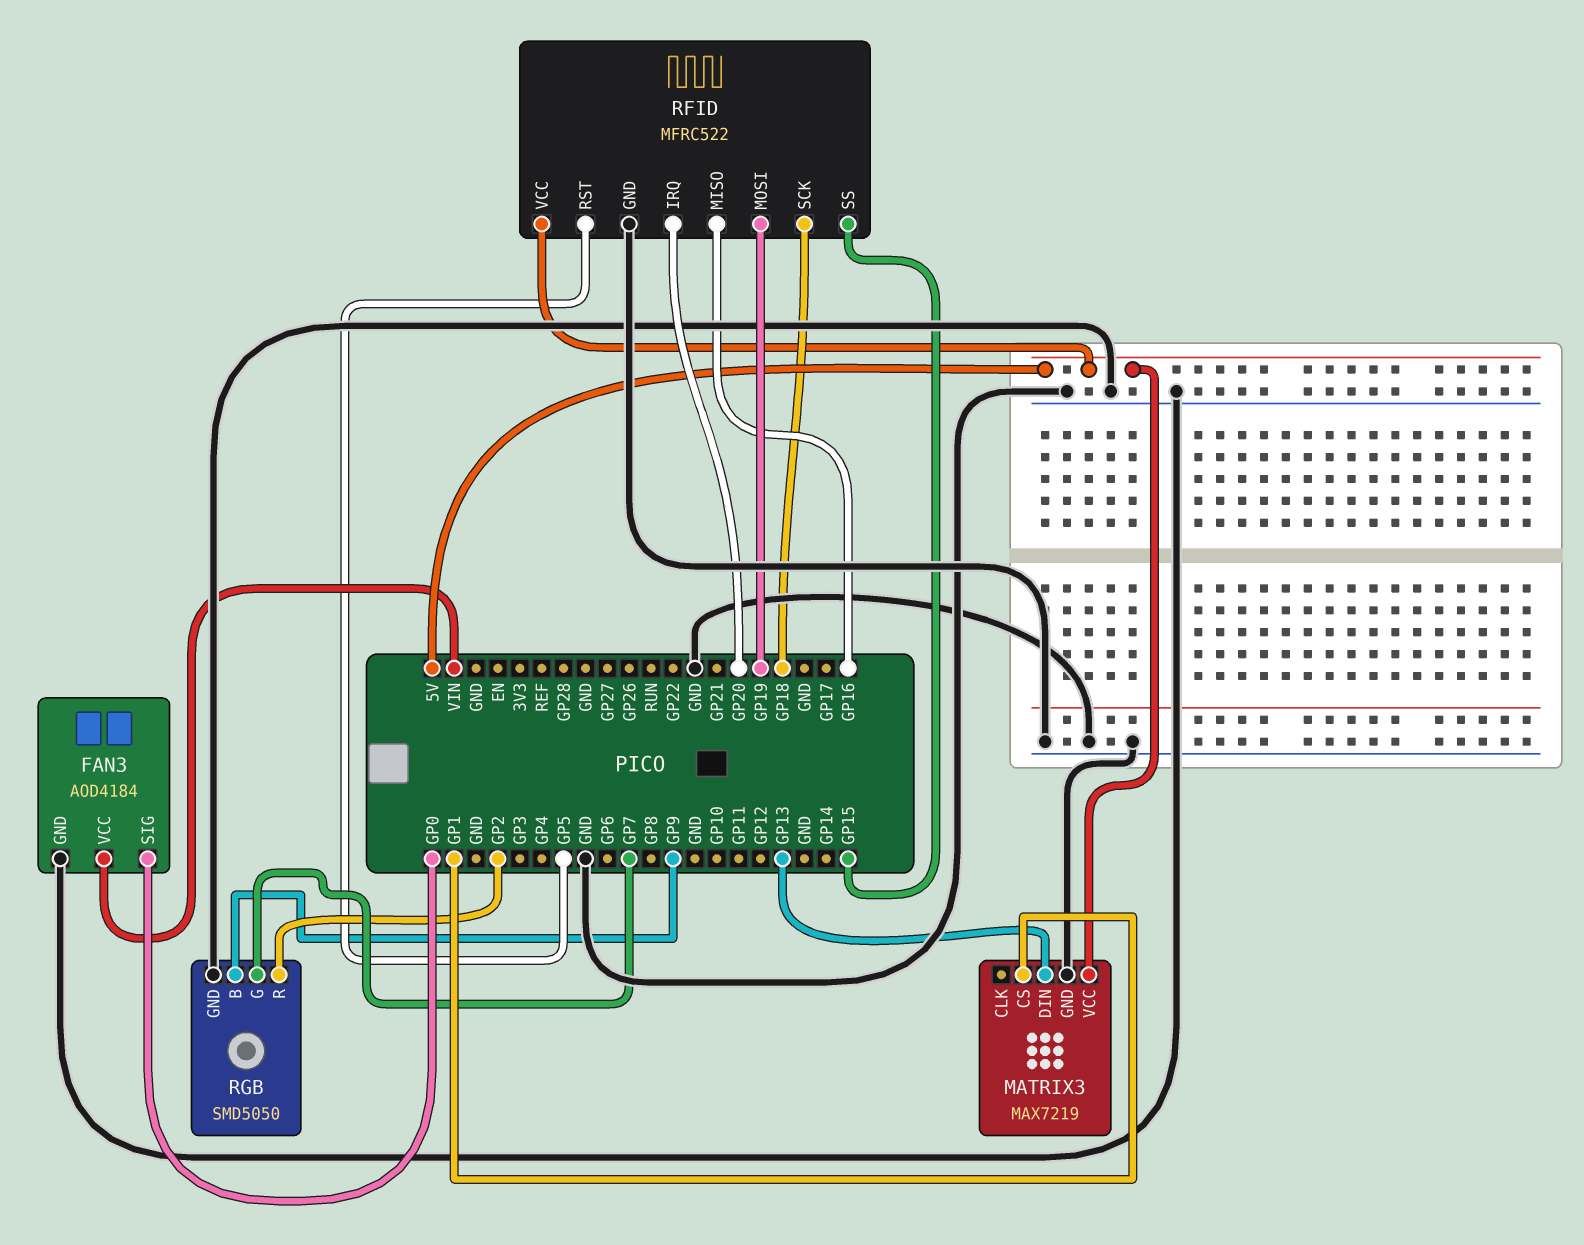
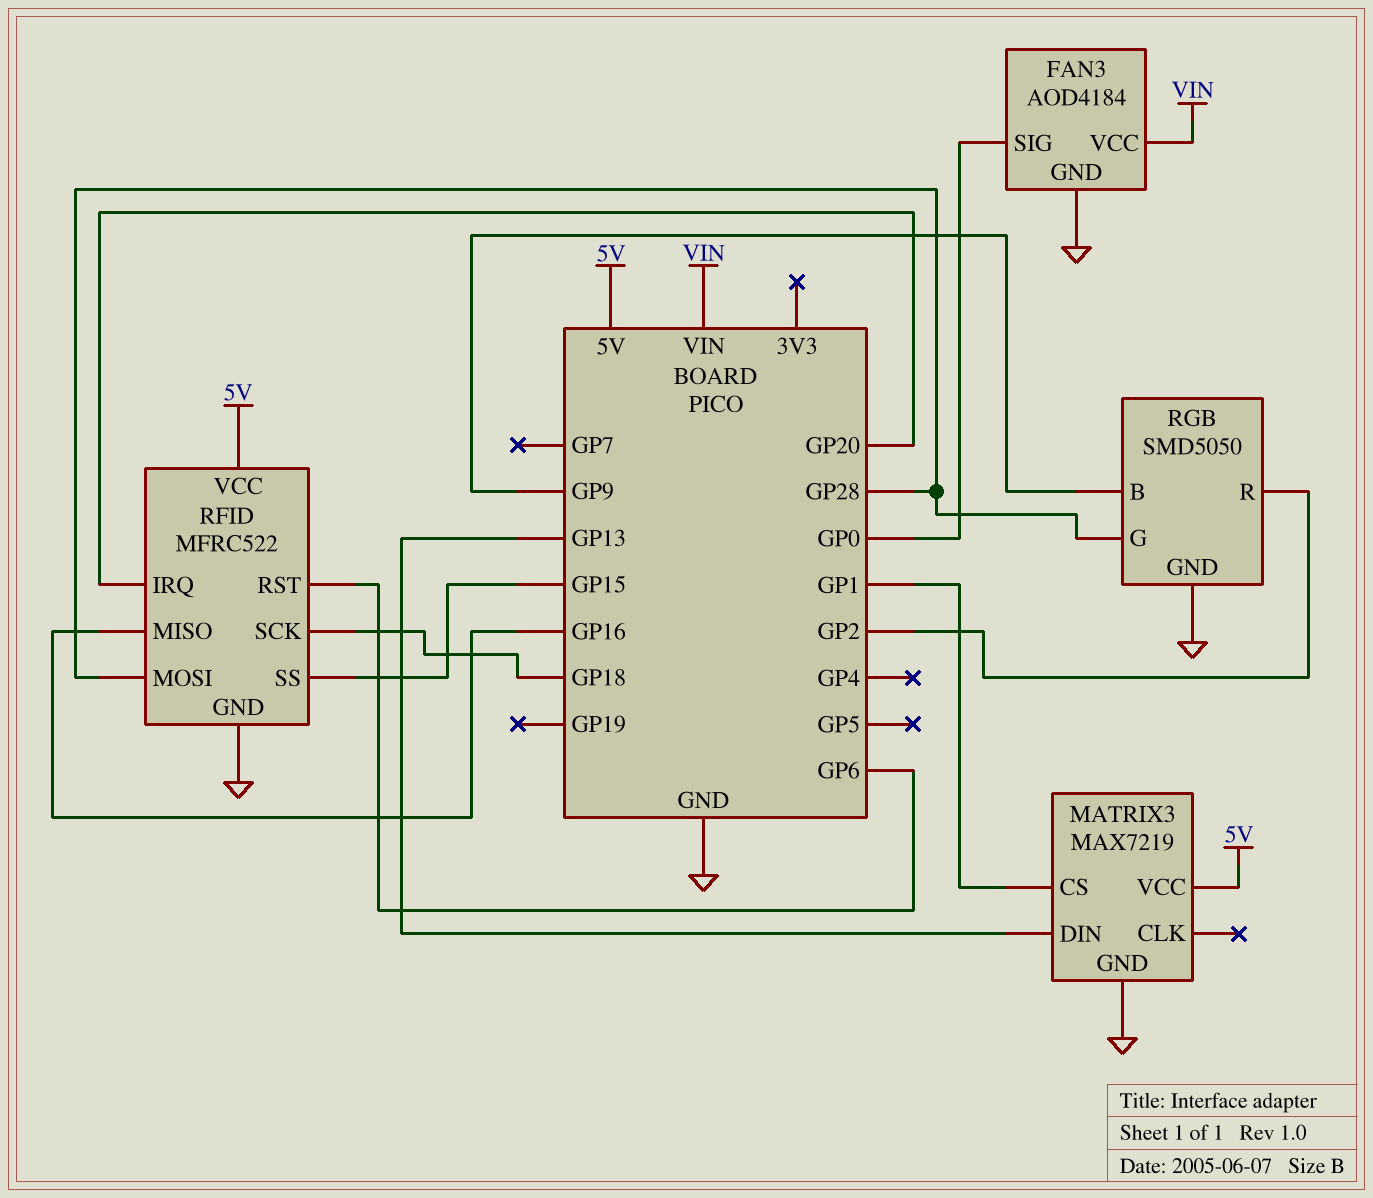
RFID pin MOSI: GP19 -> GP28
RFID pin RST: GP5 -> GP6
RGB pin G: GP7 -> GP28

